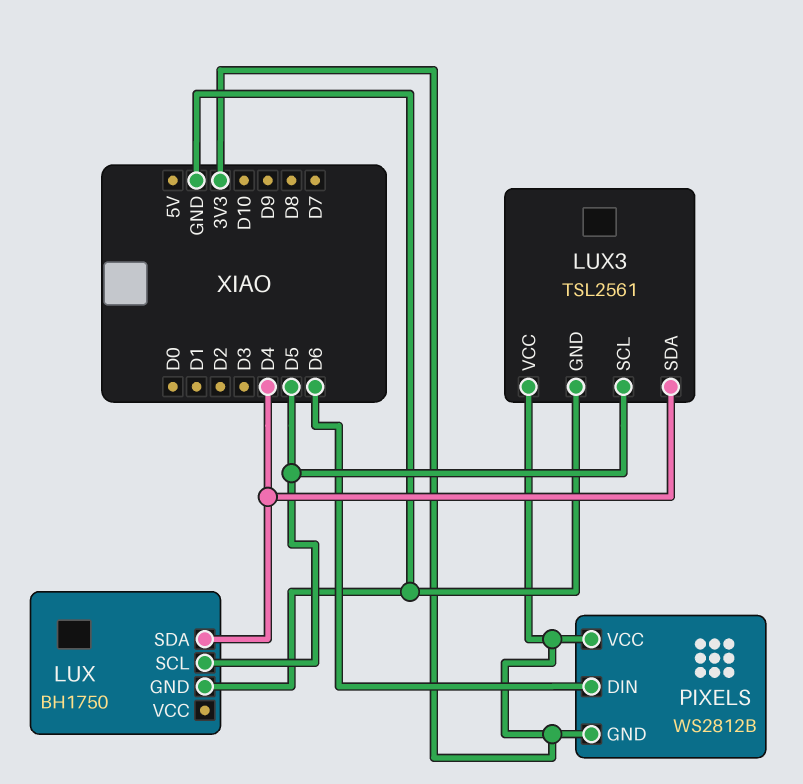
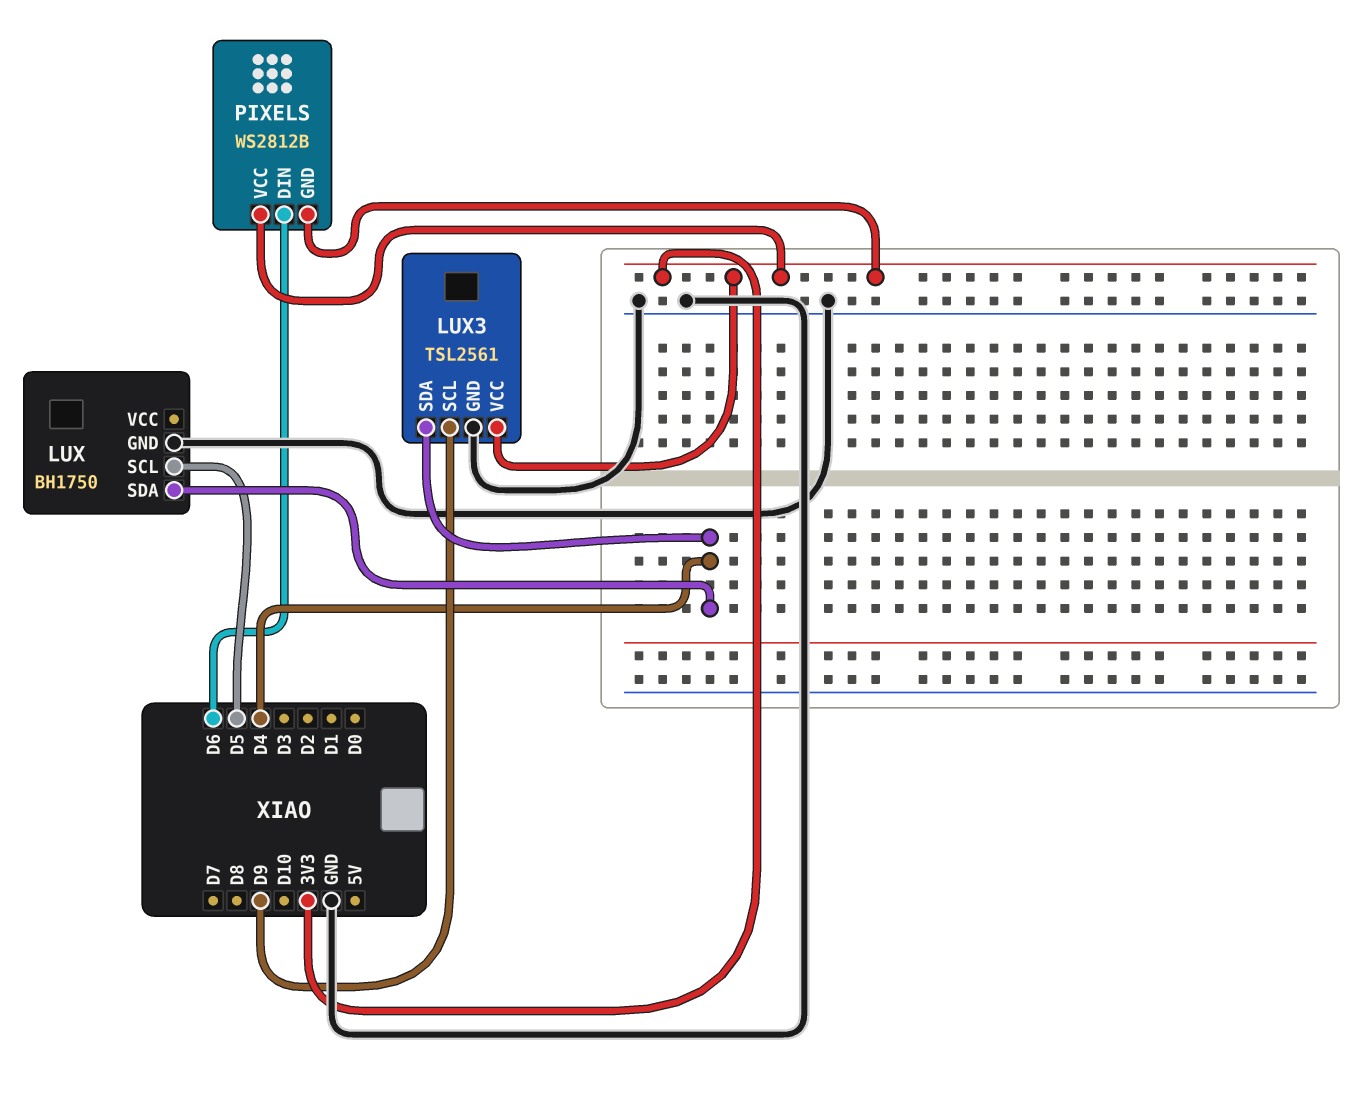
LUX3 pin SCL: D5 -> D9

